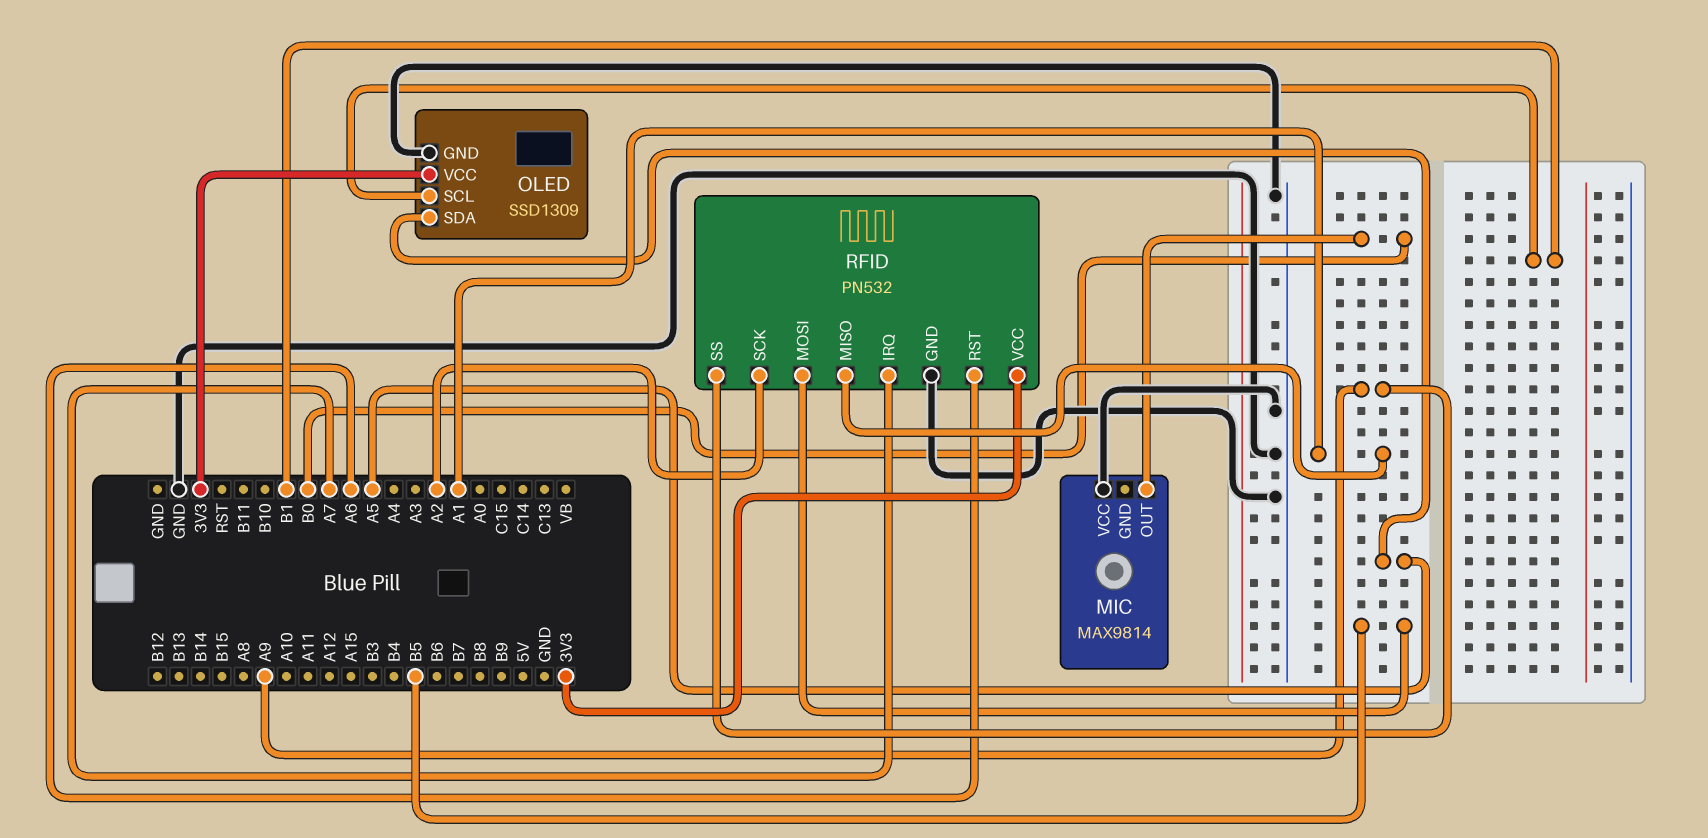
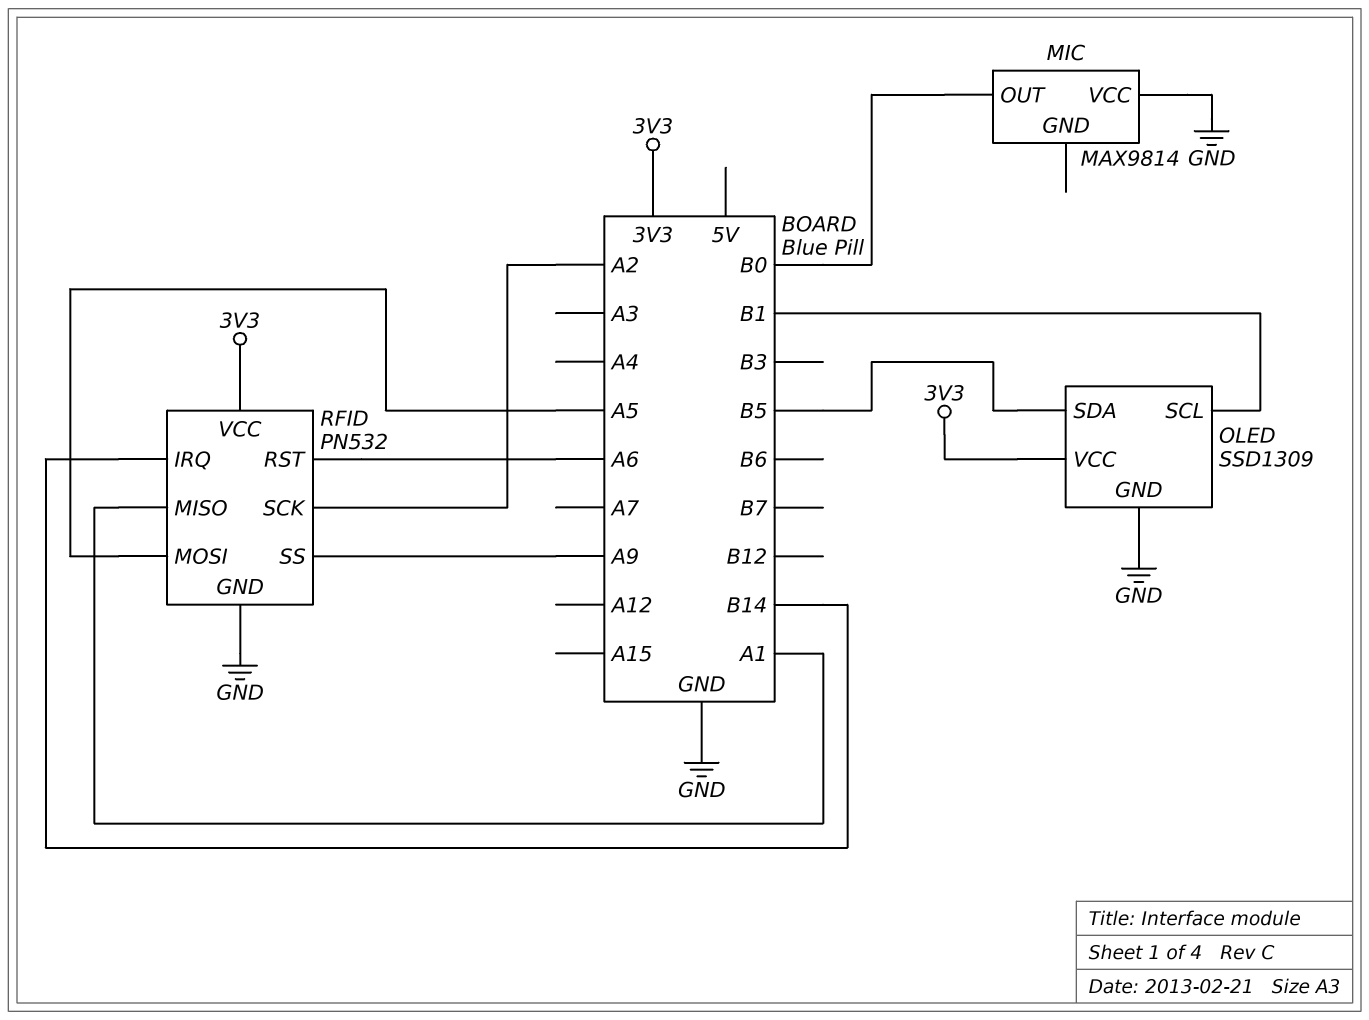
OLED pin SDA: A5 -> B5
RFID pin IRQ: A7 -> B14
RFID pin MOSI: B5 -> A5

